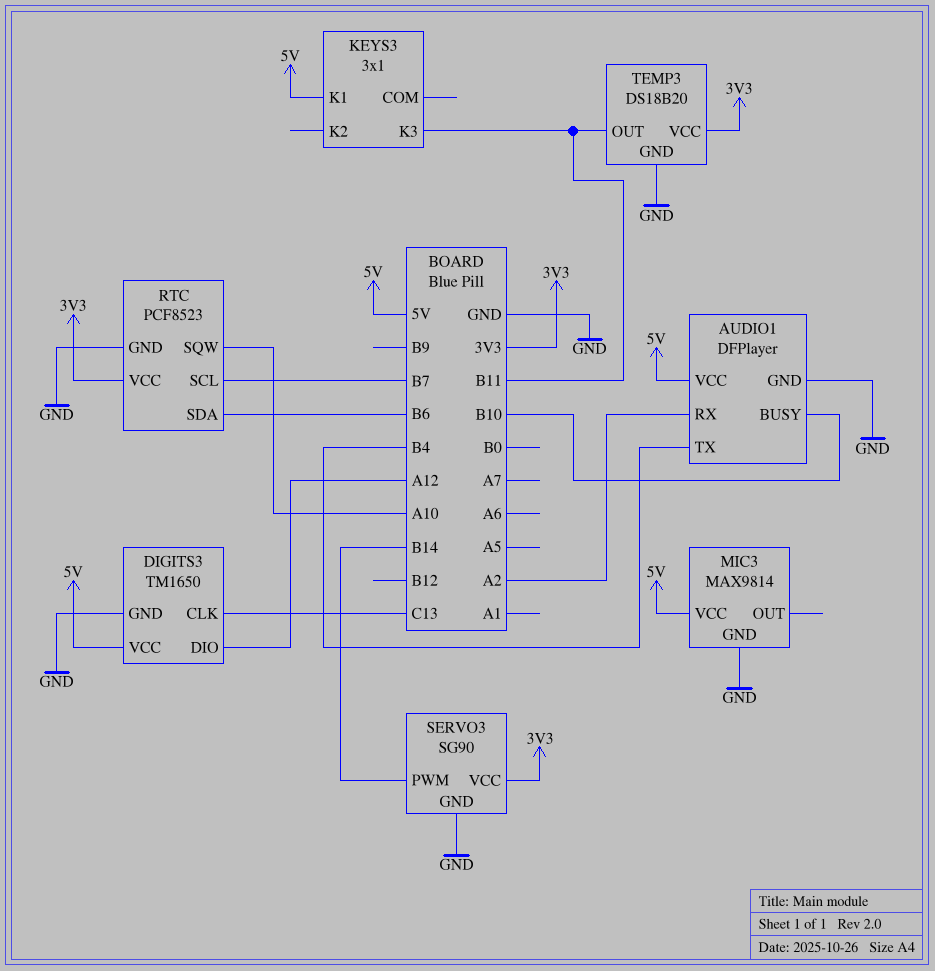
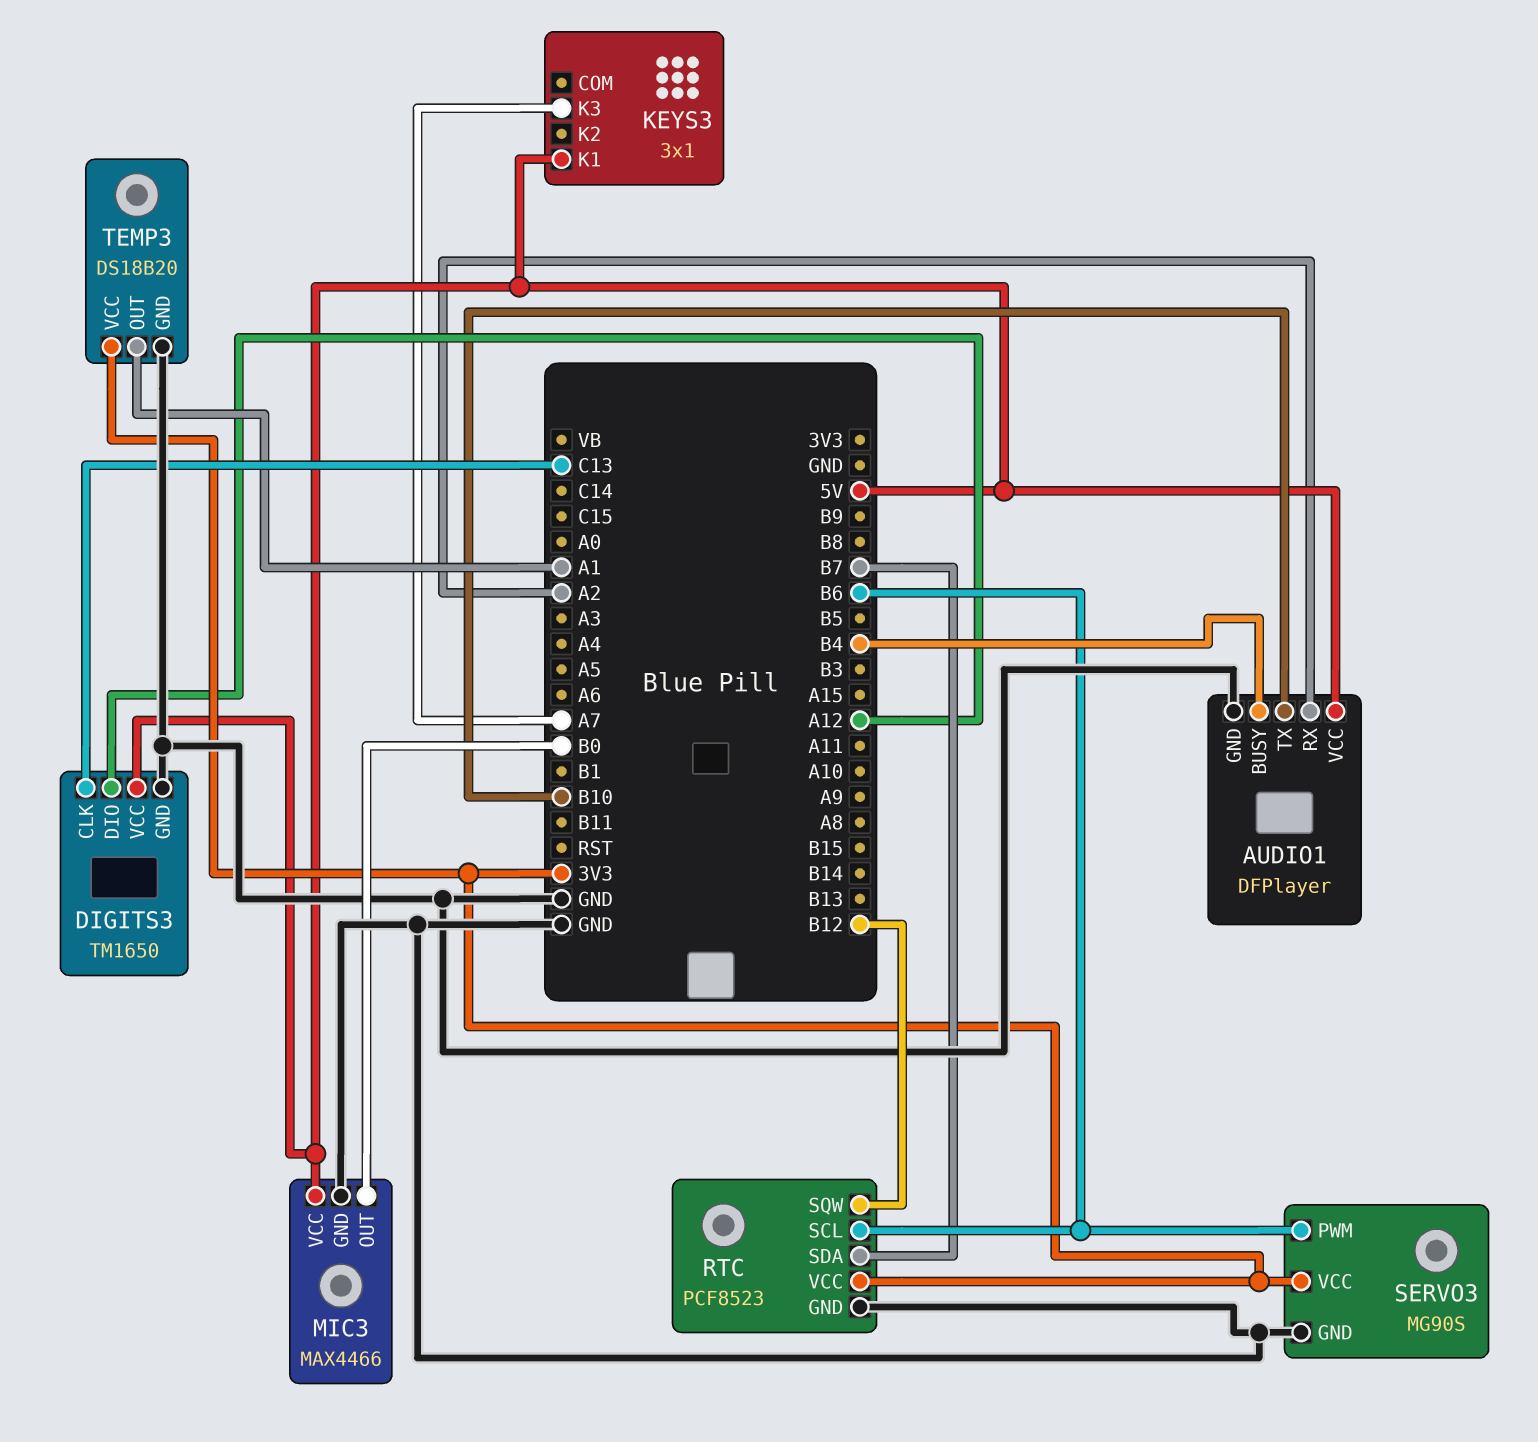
AUDIO1 pin BUSY: B10 -> B4
AUDIO1 pin TX: B4 -> B10
KEYS3 pin K3: B11 -> A7
MIC3: MAX9814 -> MAX4466
MIC3 pin OUT: none -> B0
RTC pin SCL: B7 -> B6
RTC pin SDA: B6 -> B7
RTC pin SQW: A10 -> B12
SERVO3: SG90 -> MG90S
SERVO3 pin PWM: B14 -> B6
TEMP3 pin OUT: B11 -> A1

